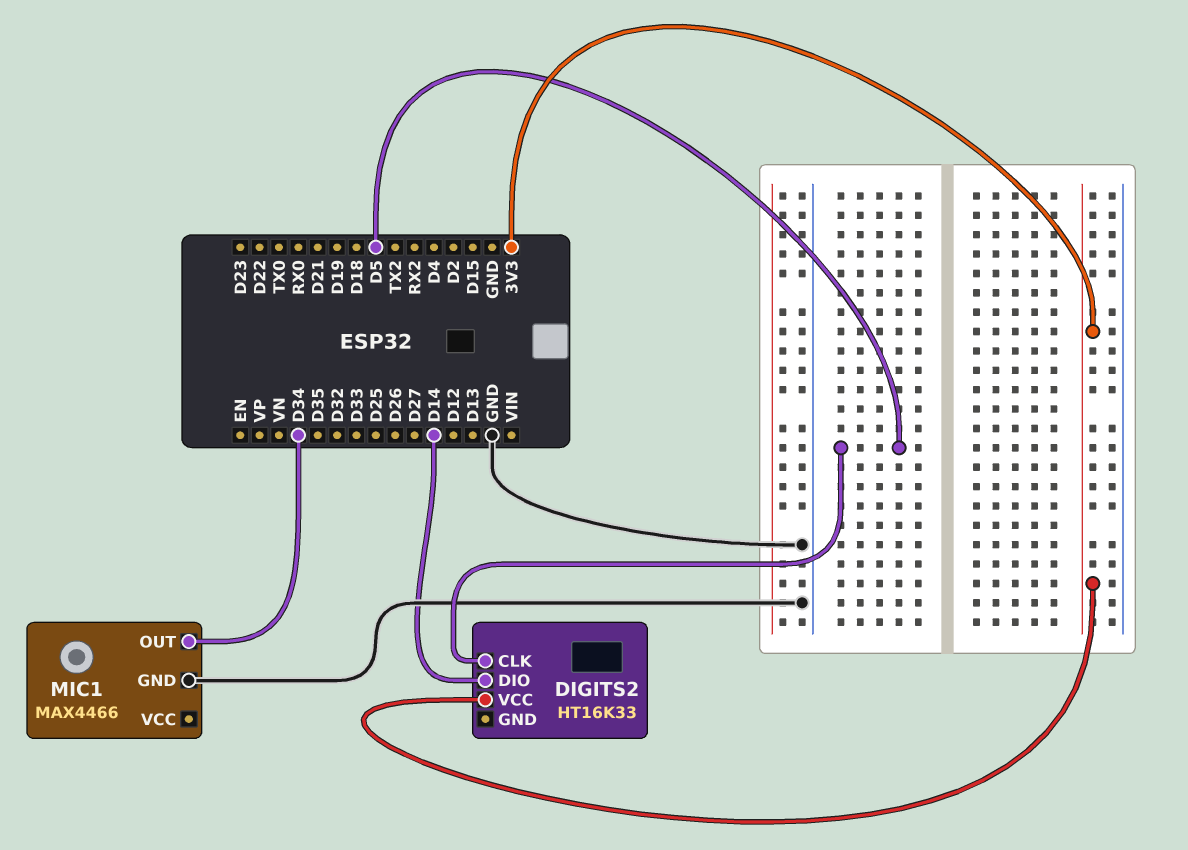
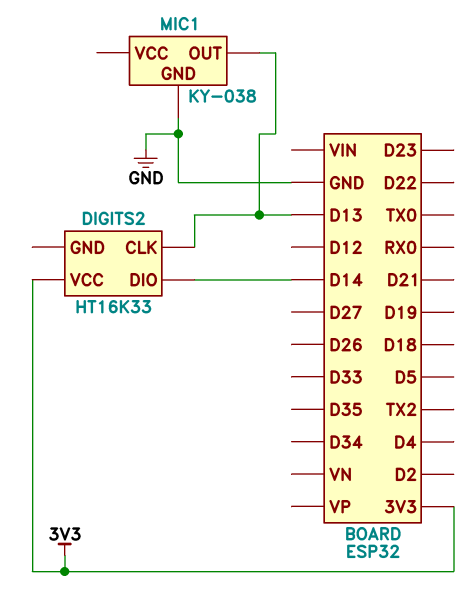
DIGITS2 pin CLK: D5 -> D13
MIC1: MAX4466 -> KY-038
MIC1 pin OUT: D34 -> D13

